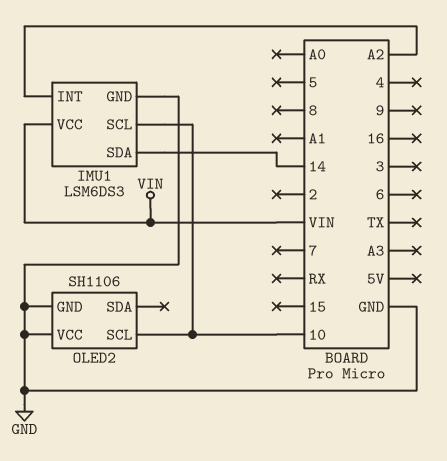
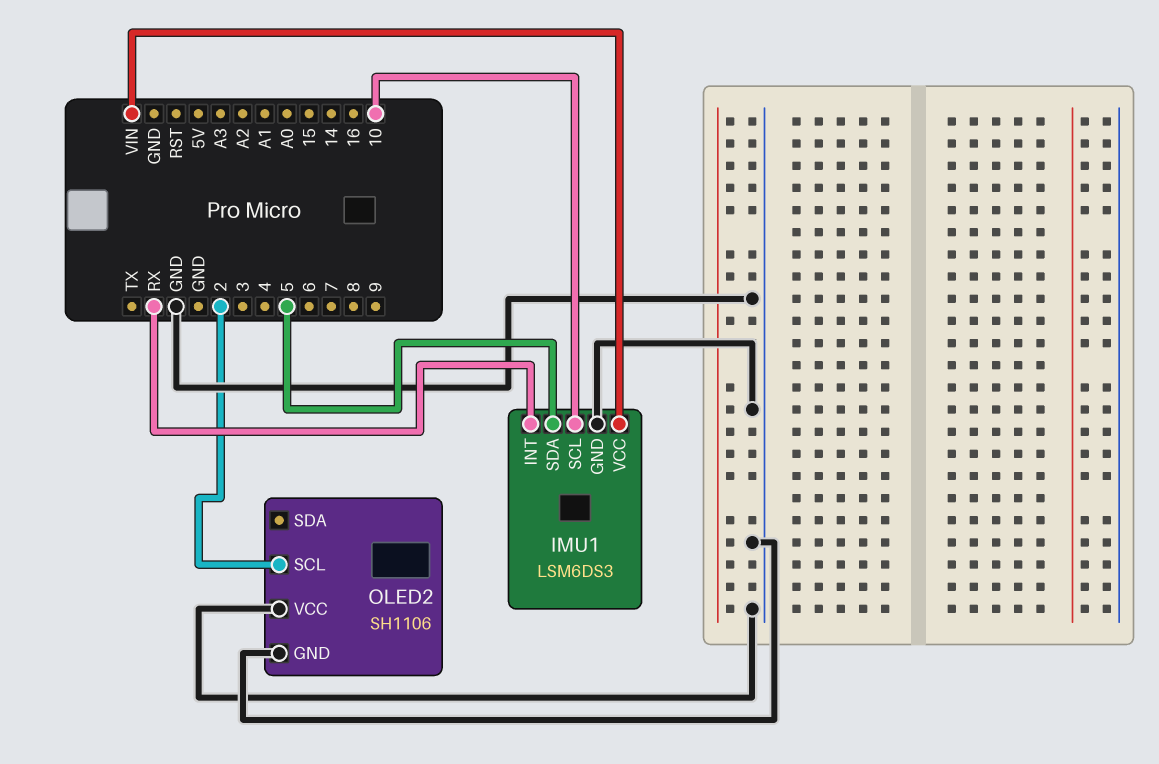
IMU1 pin INT: A2 -> RX
IMU1 pin SDA: 14 -> 5
OLED2 pin SCL: 10 -> 2

